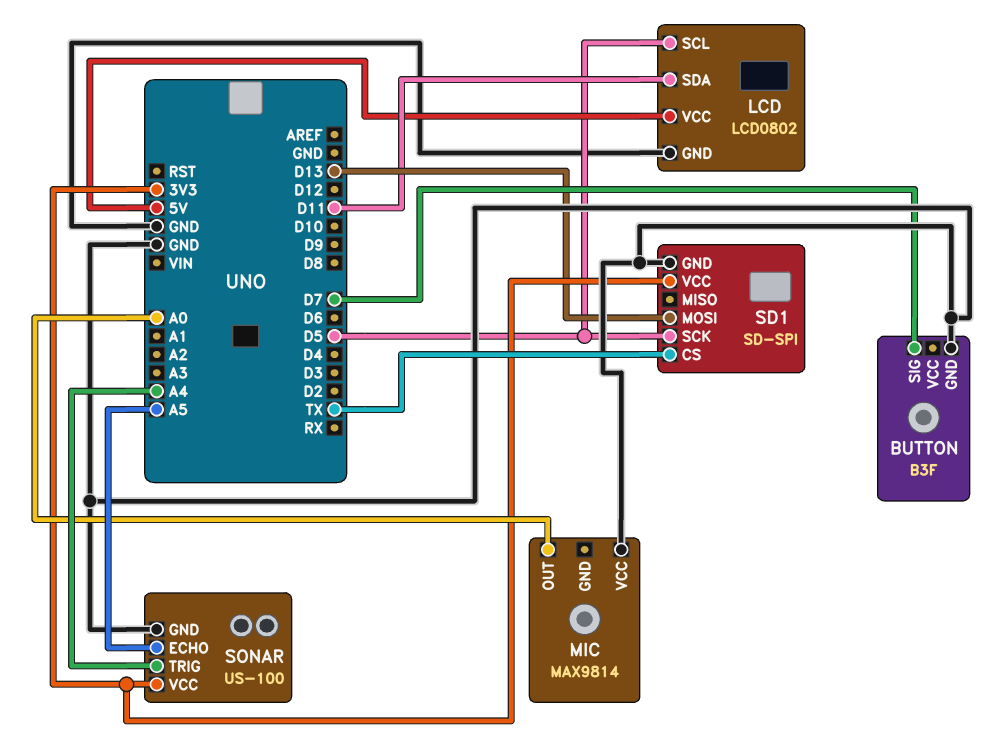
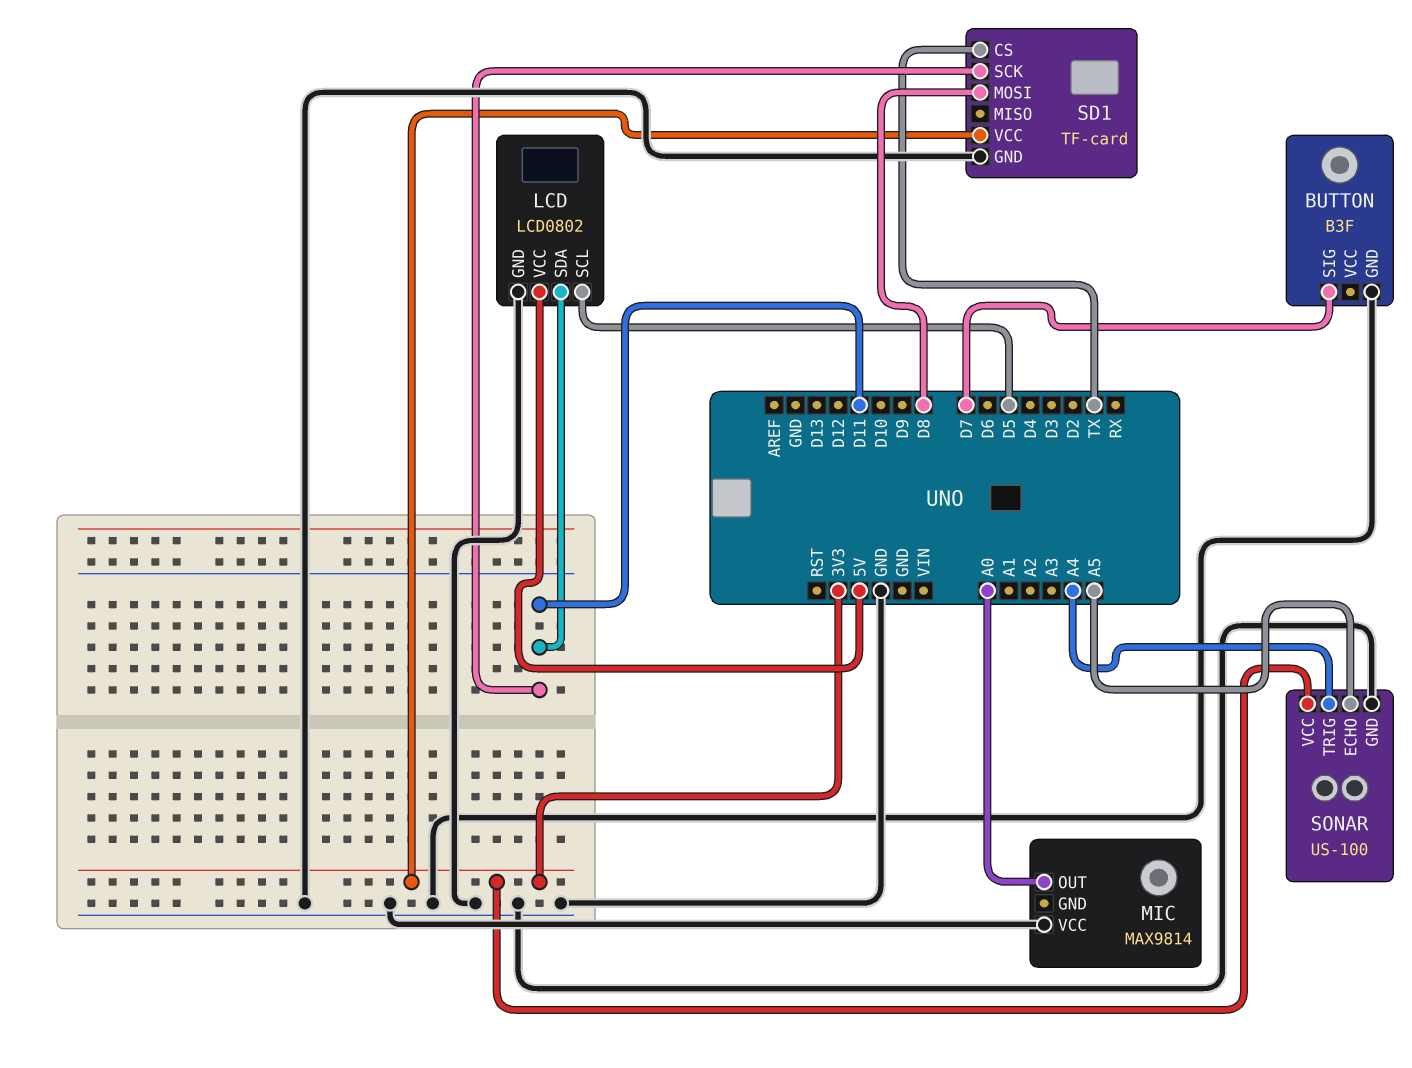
SD1: SD-SPI -> TF-card
SD1 pin MOSI: D13 -> D8
SD1 pin SCK: D5 -> D11

